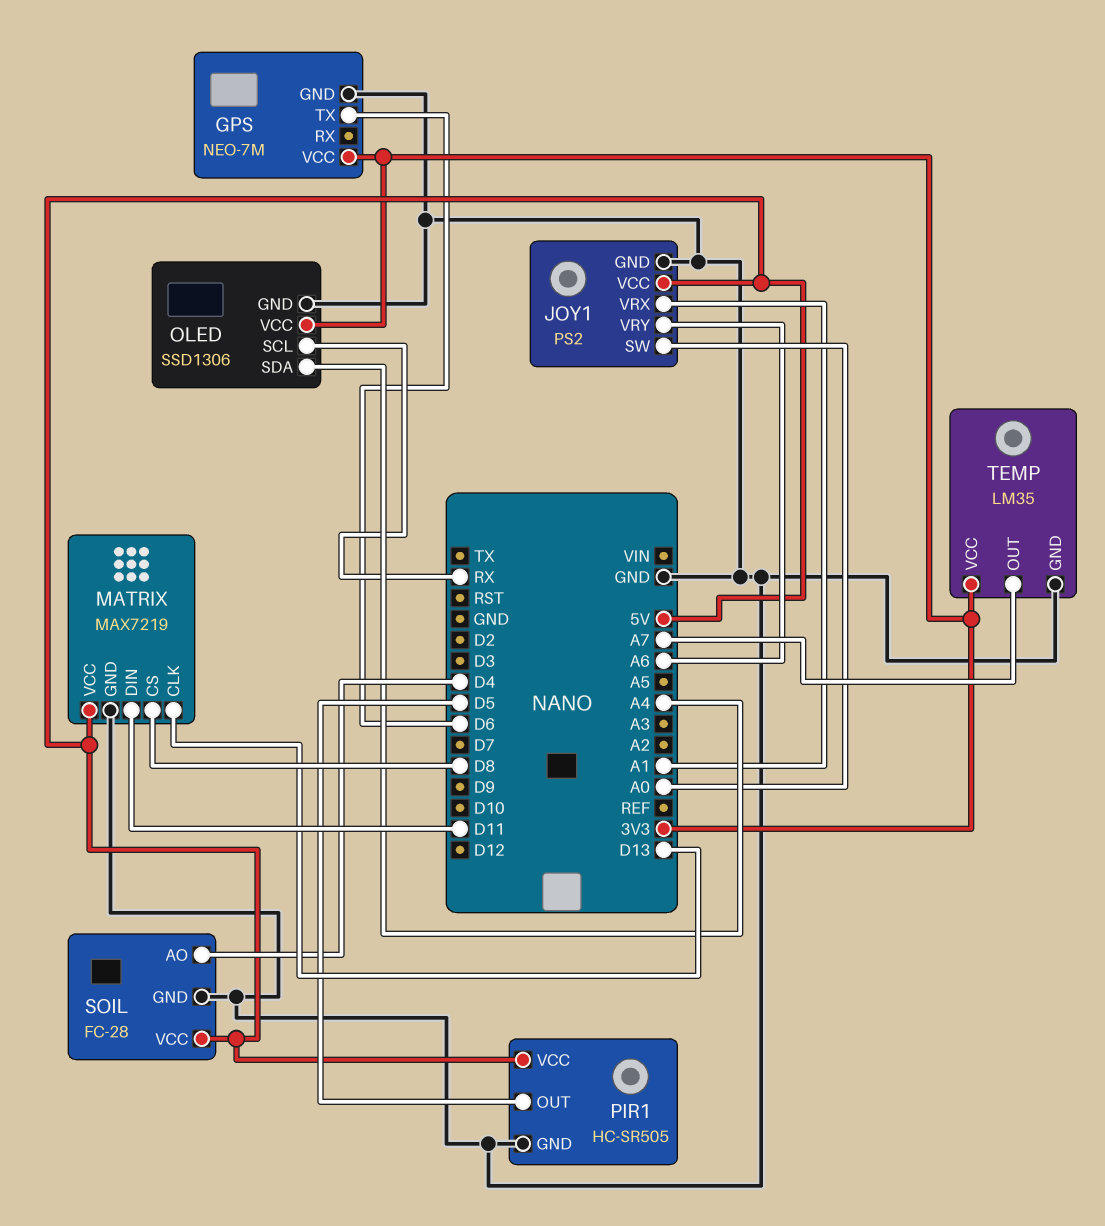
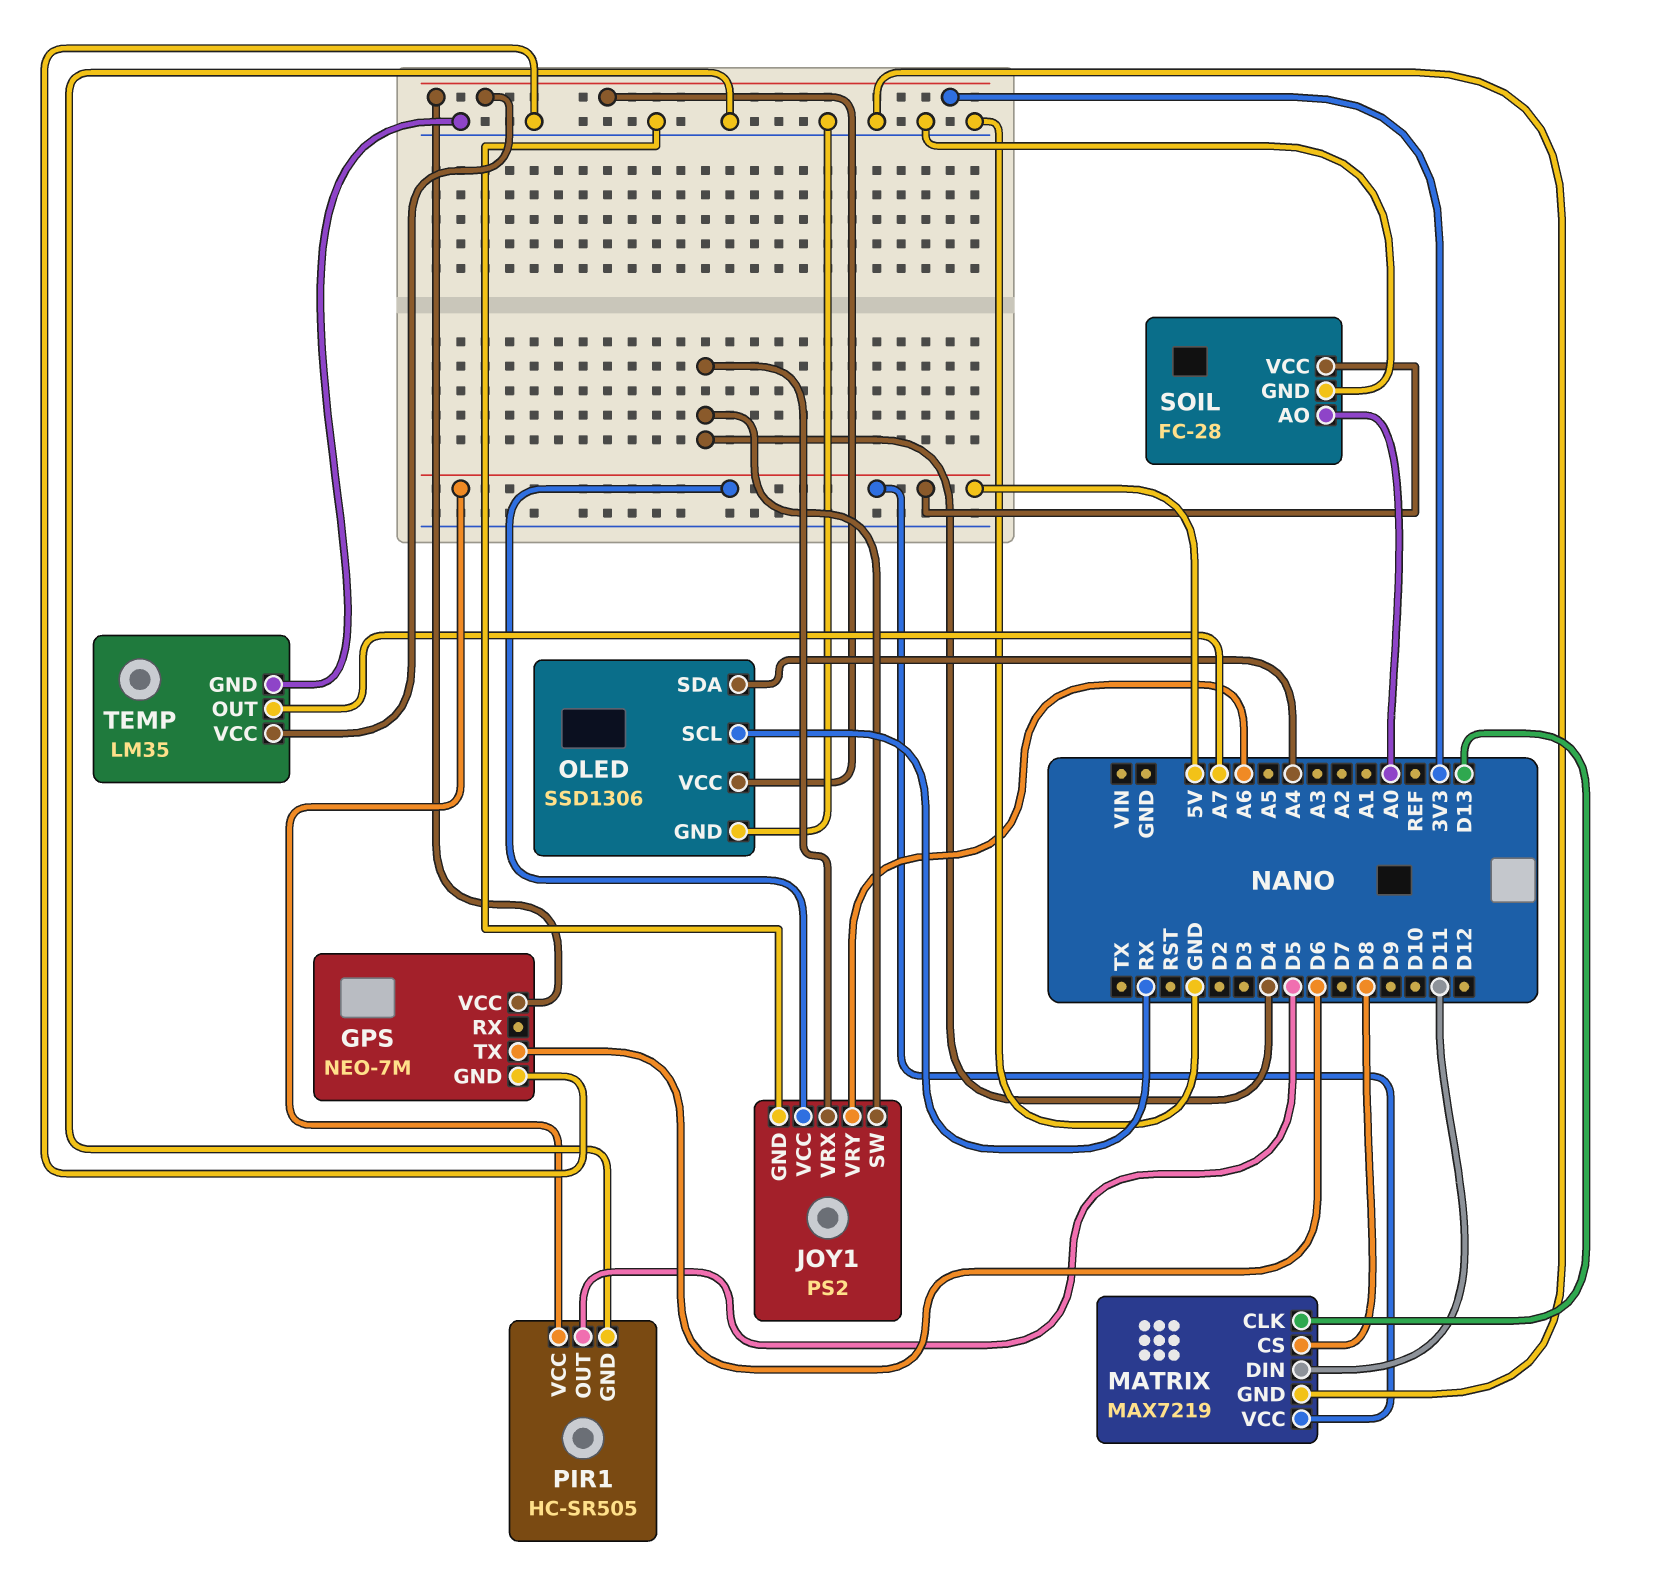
JOY1 pin SW: A0 -> D4
JOY1 pin VRX: A1 -> D4
SOIL pin AO: D4 -> A0

